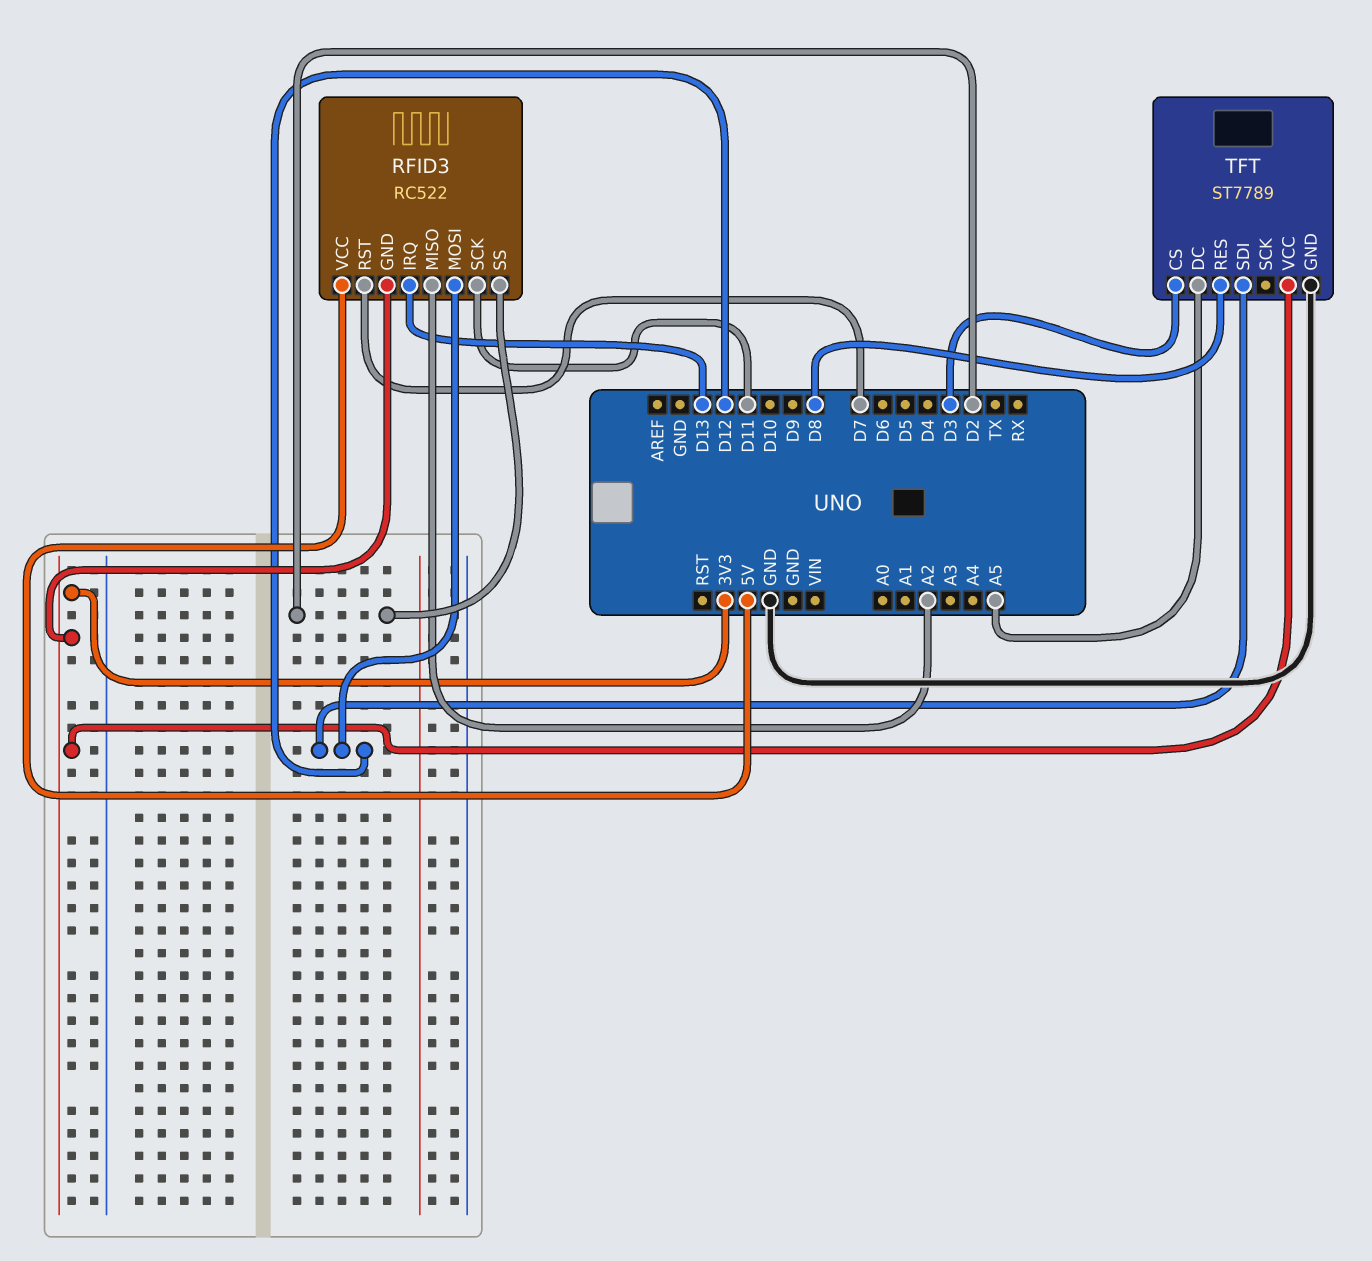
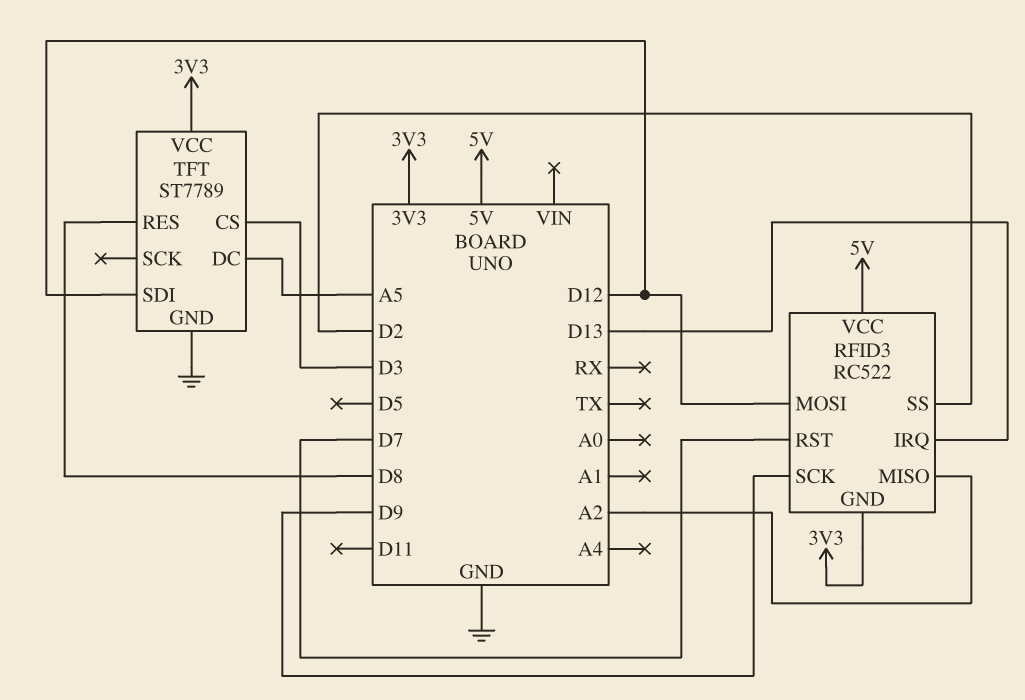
RFID3 pin SCK: D11 -> D9

